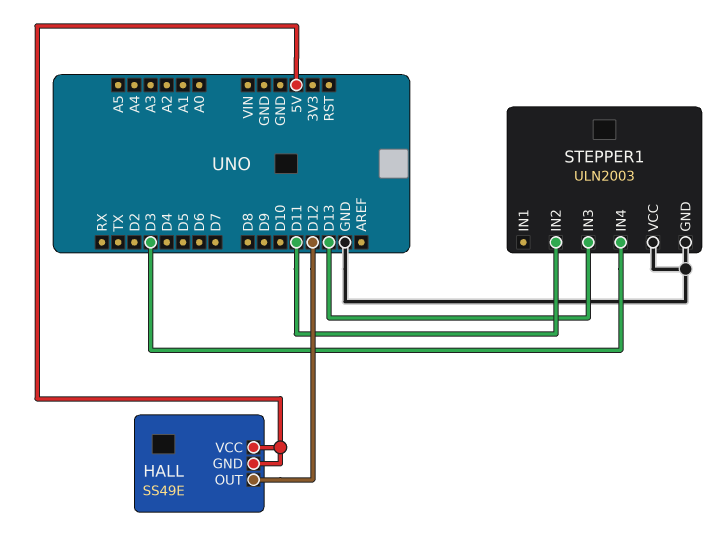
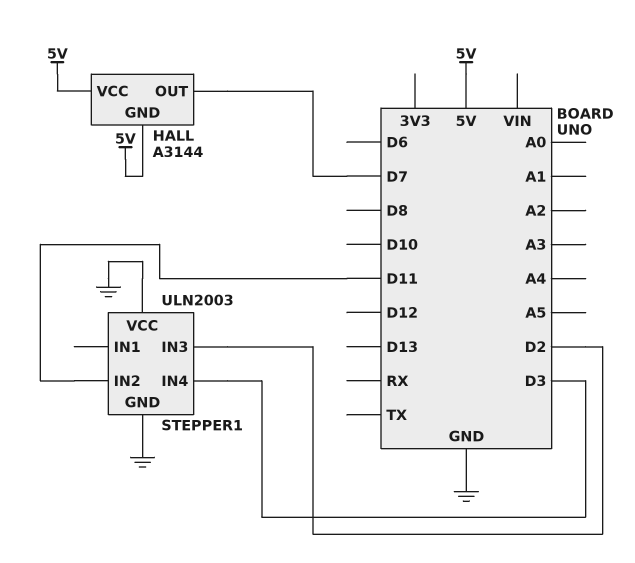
HALL: SS49E -> A3144
HALL pin OUT: D12 -> D7
STEPPER1 pin IN3: D13 -> D2

